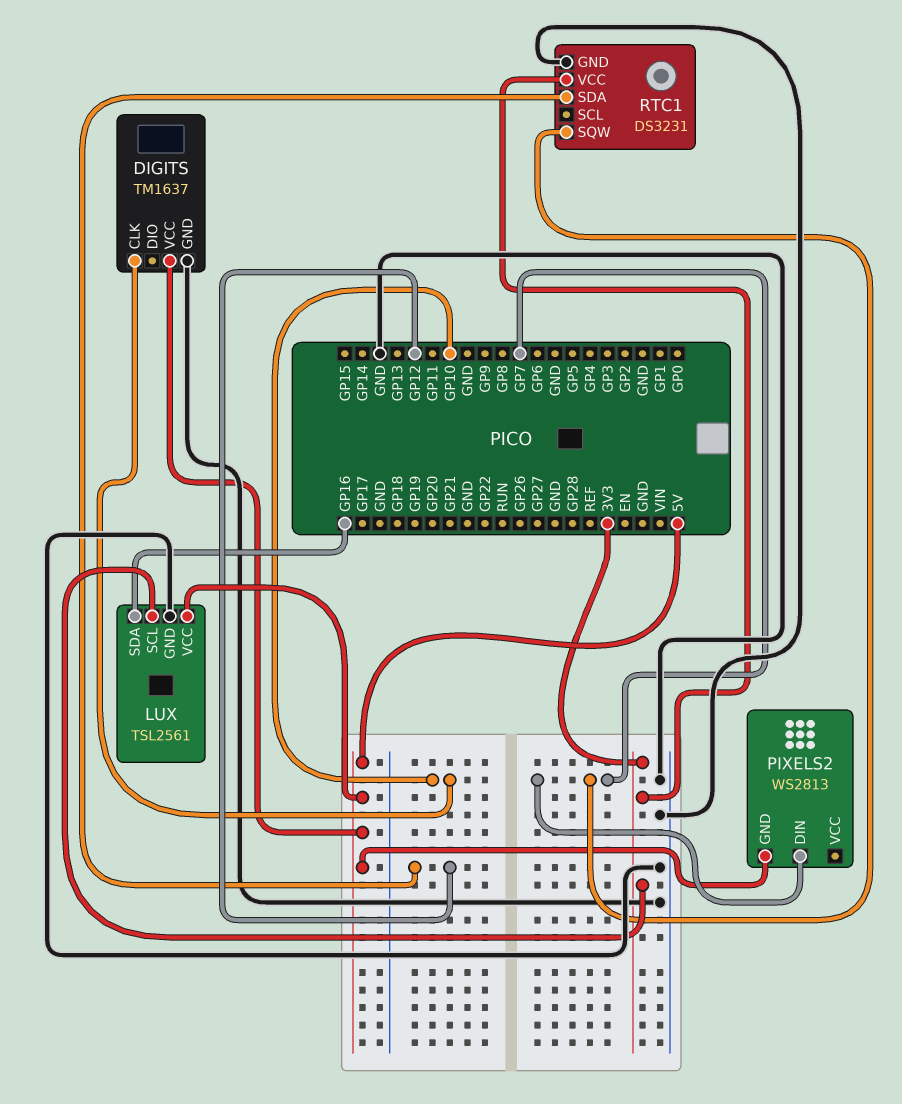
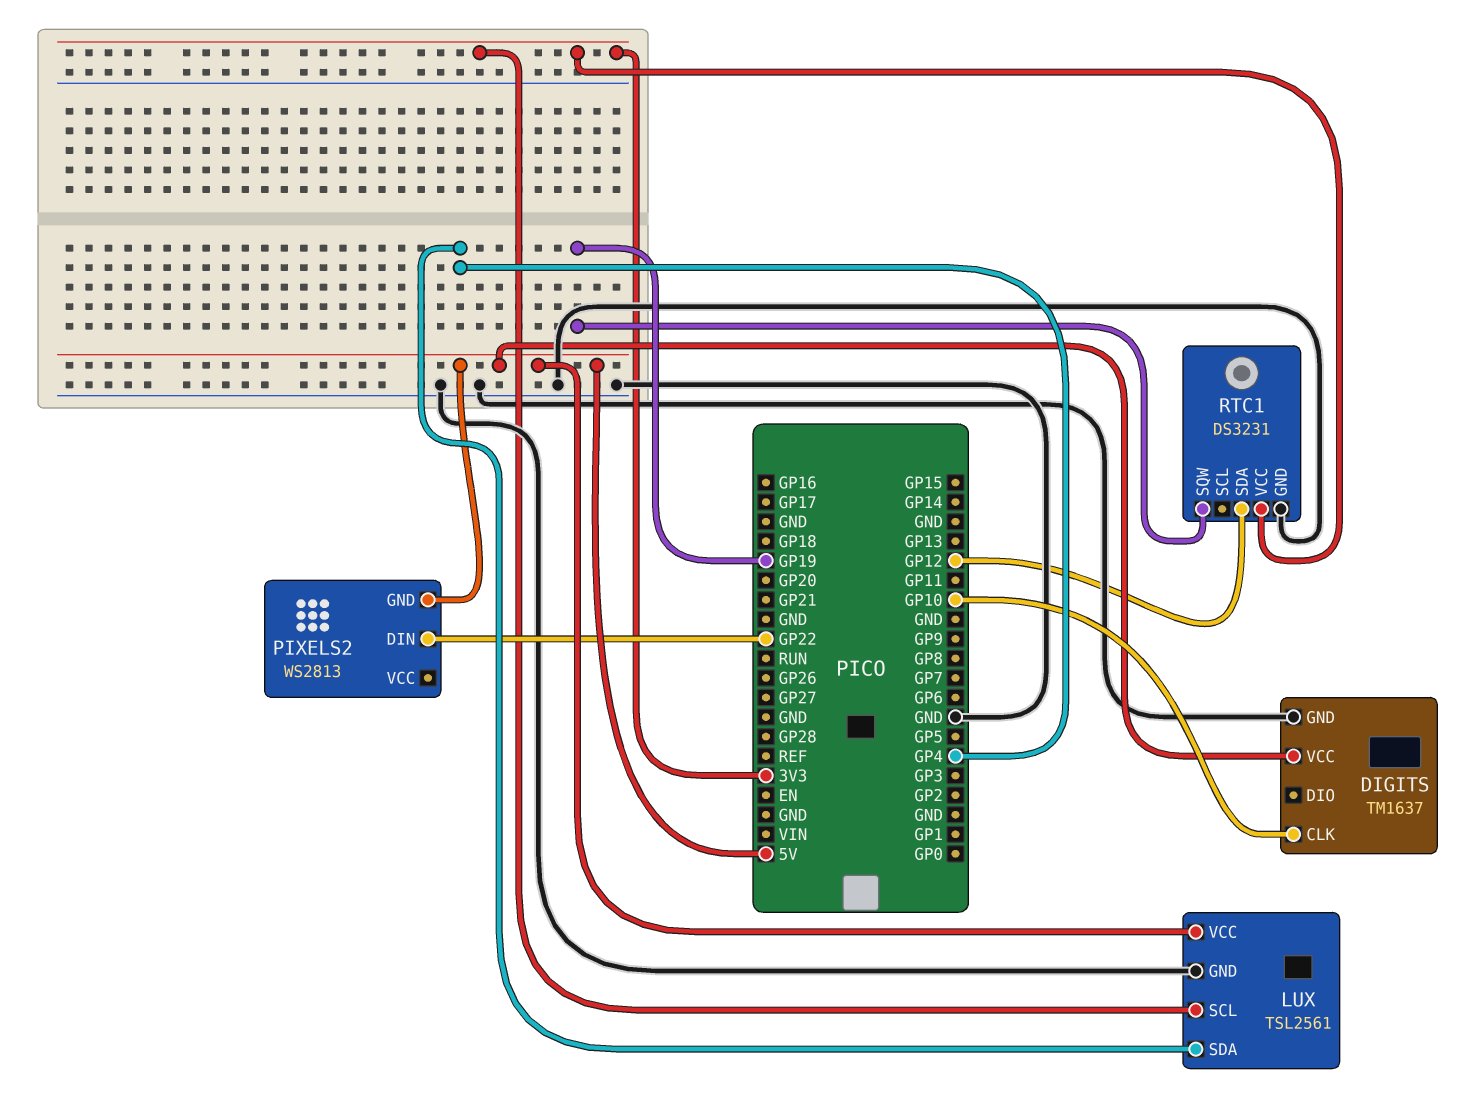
LUX pin SDA: GP16 -> GP4
PIXELS2 pin DIN: GP7 -> GP22
RTC1 pin SQW: GP7 -> GP19

